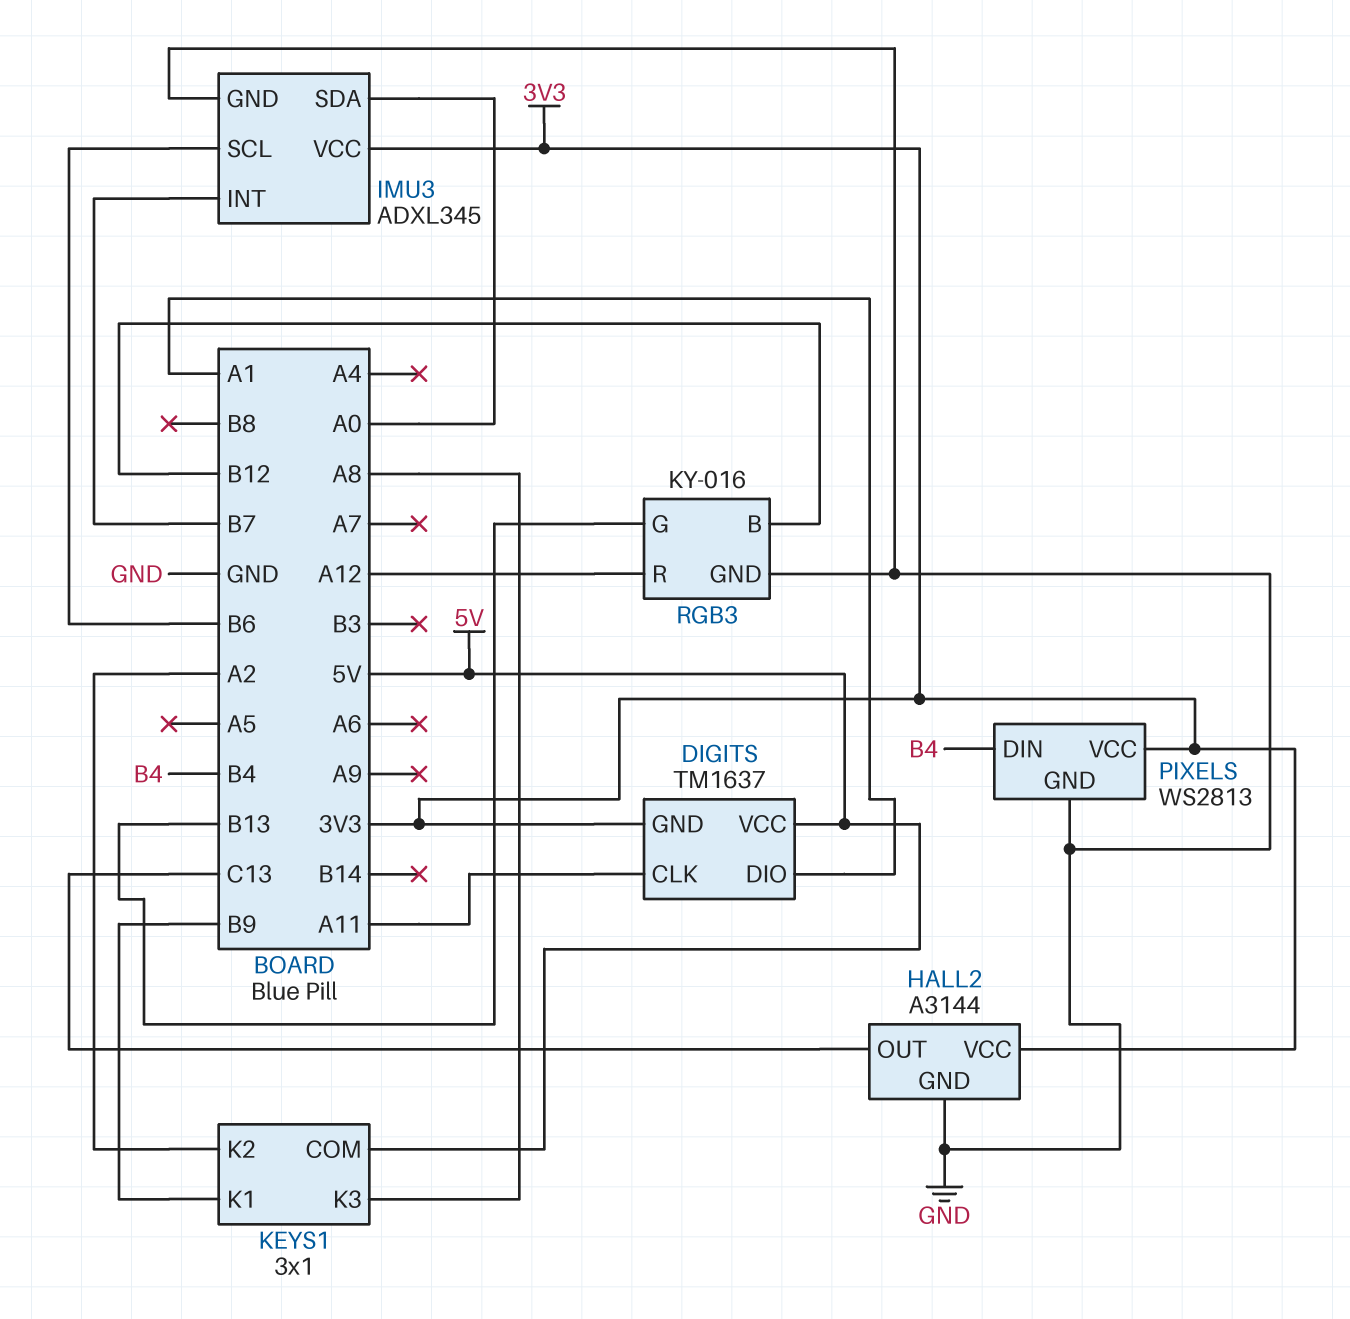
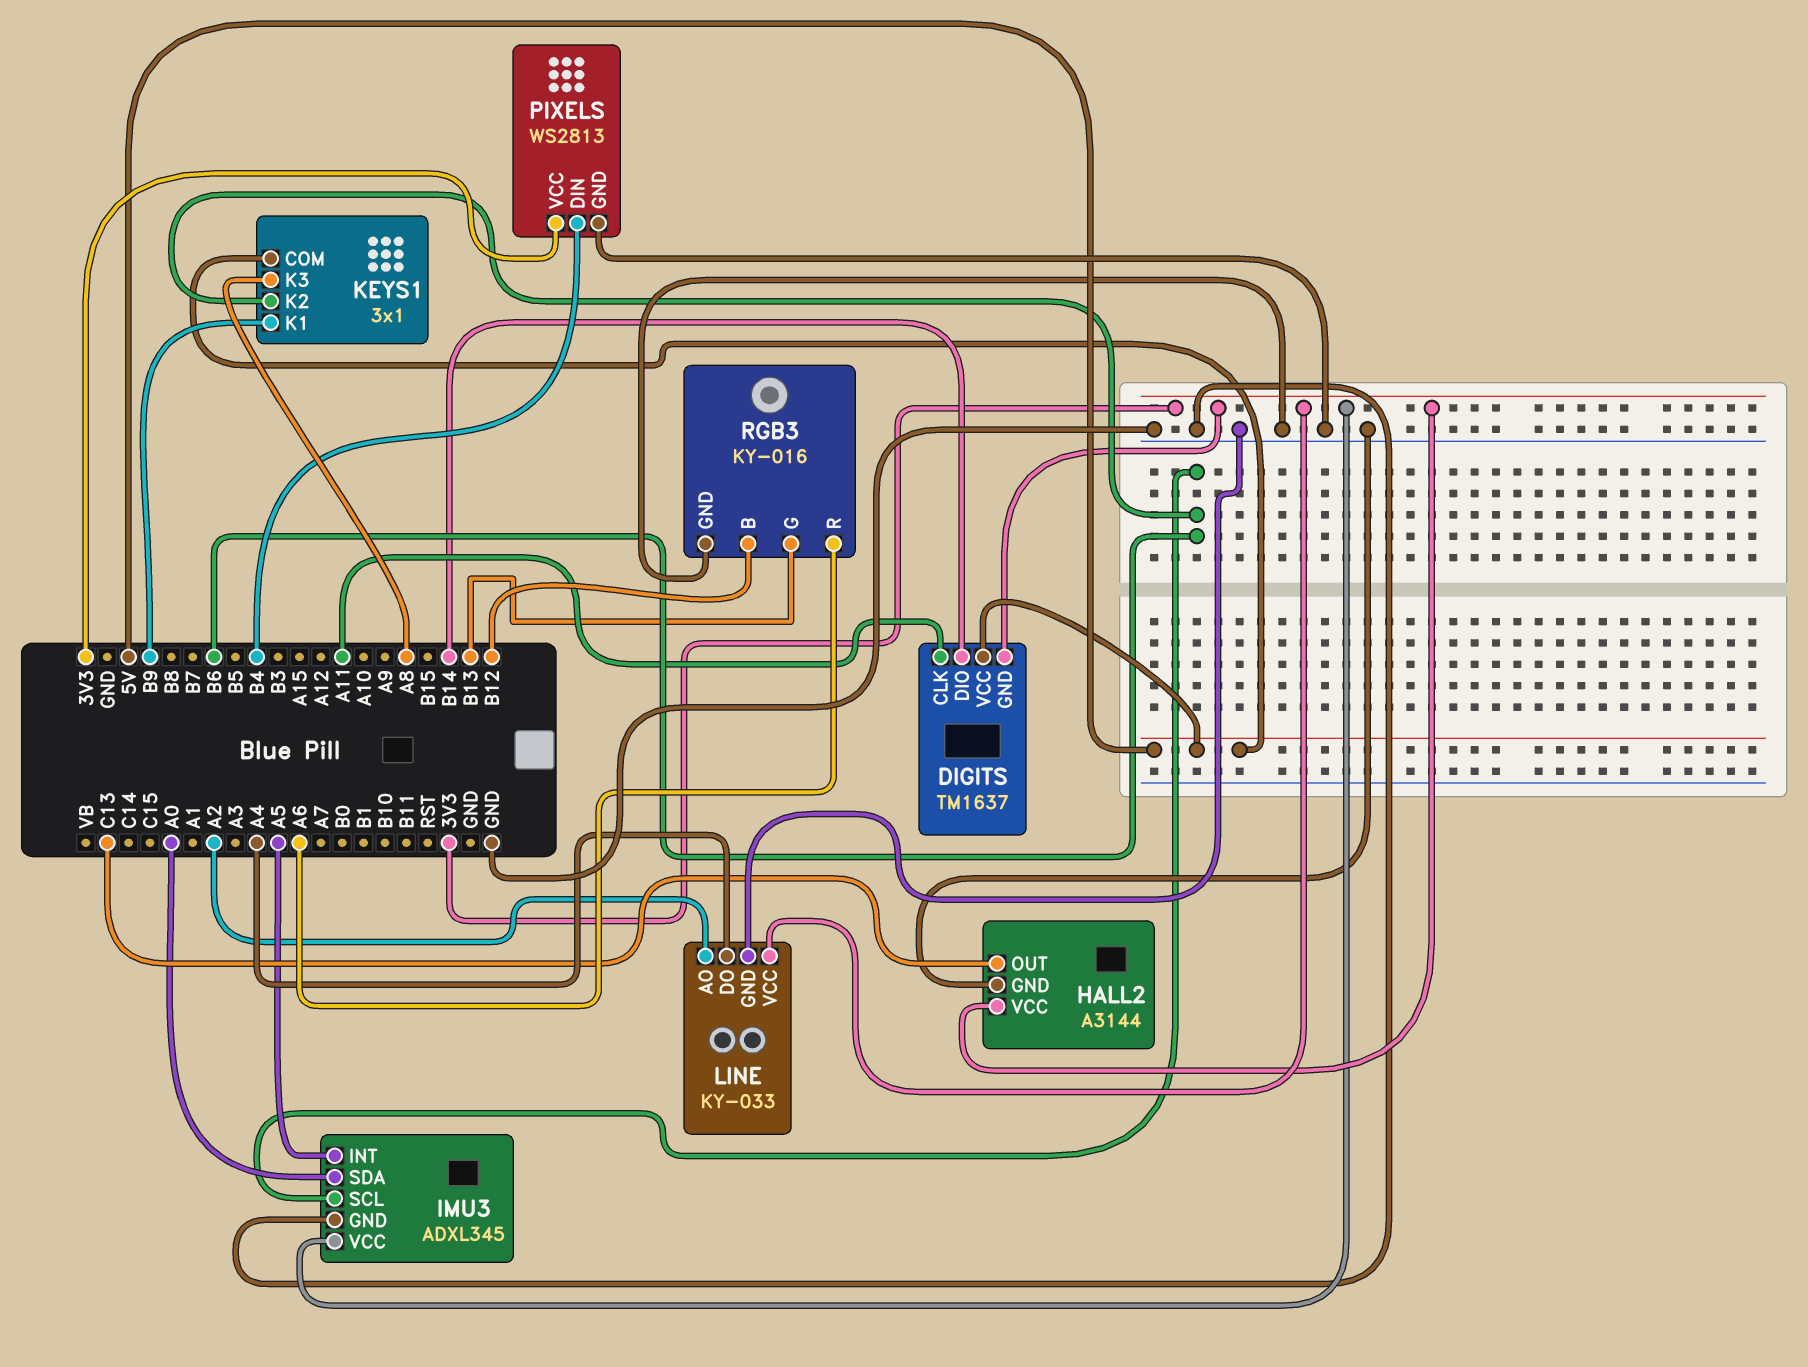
DIGITS pin DIO: A1 -> B14
IMU3 pin INT: B7 -> A5
KEYS1 pin K2: A2 -> B6
LINE: none -> KY-033
LINE pin AO: none -> A2
LINE pin DO: none -> A4
LINE pin GND: none -> GND
LINE pin VCC: none -> 3V3
RGB3 pin R: A12 -> A6

